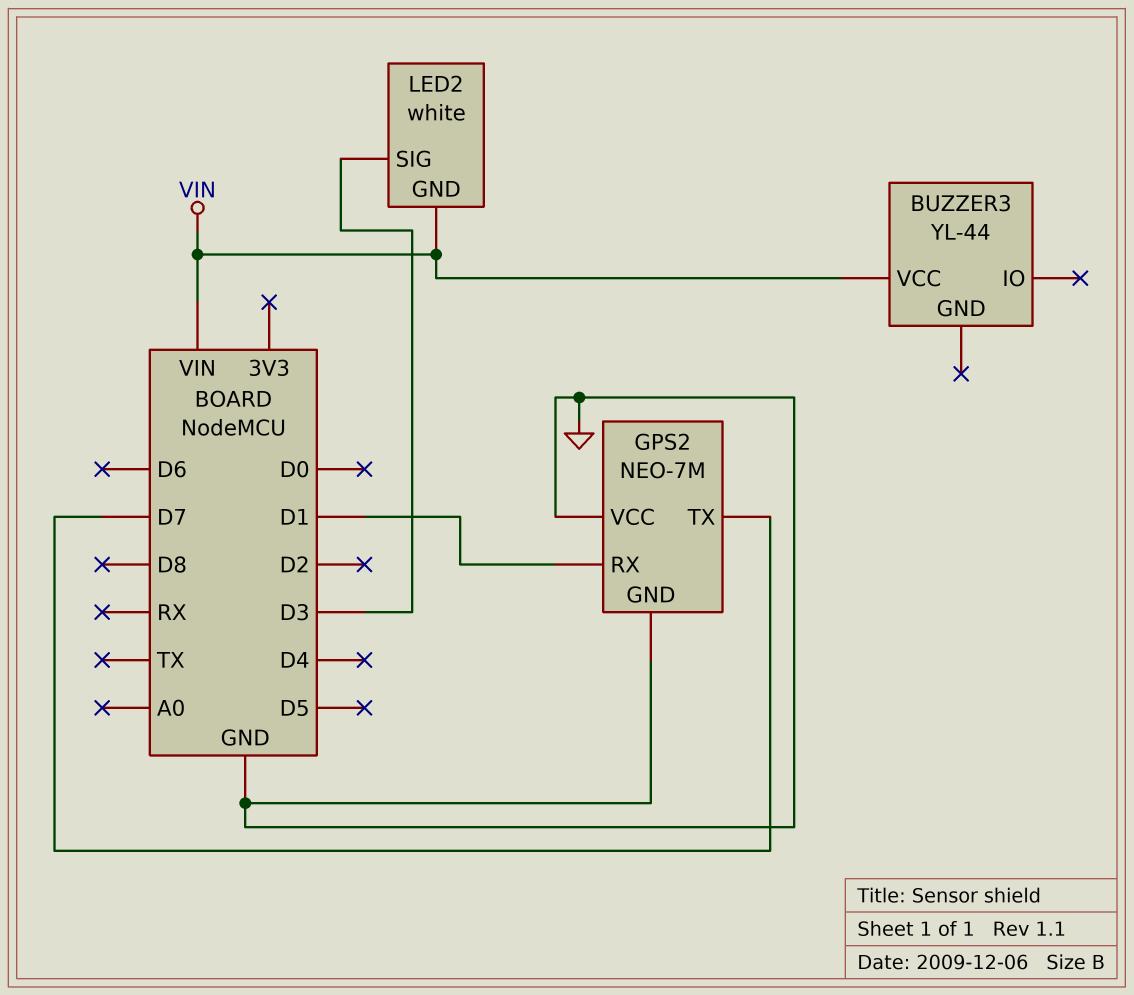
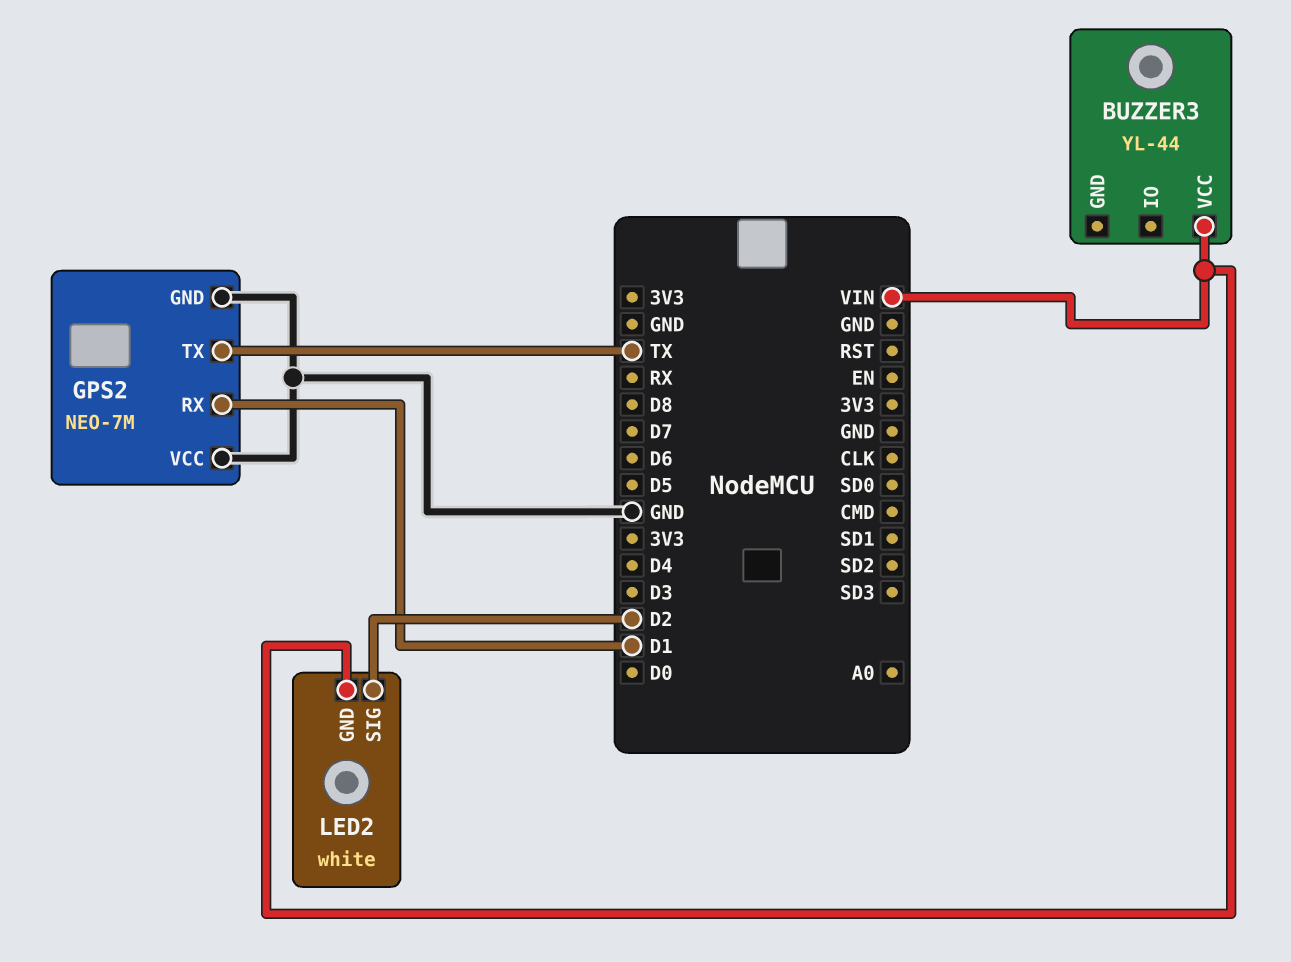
GPS2 pin TX: D7 -> TX
LED2 pin SIG: D3 -> D2

